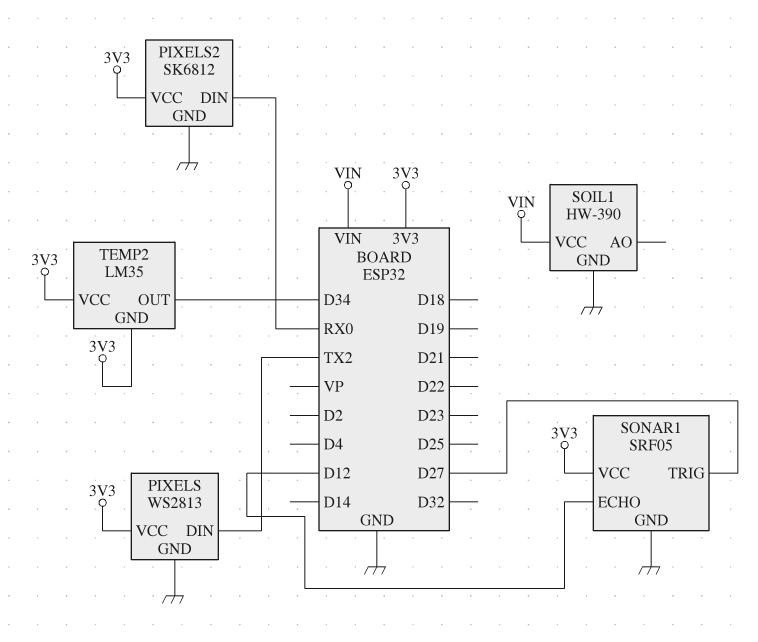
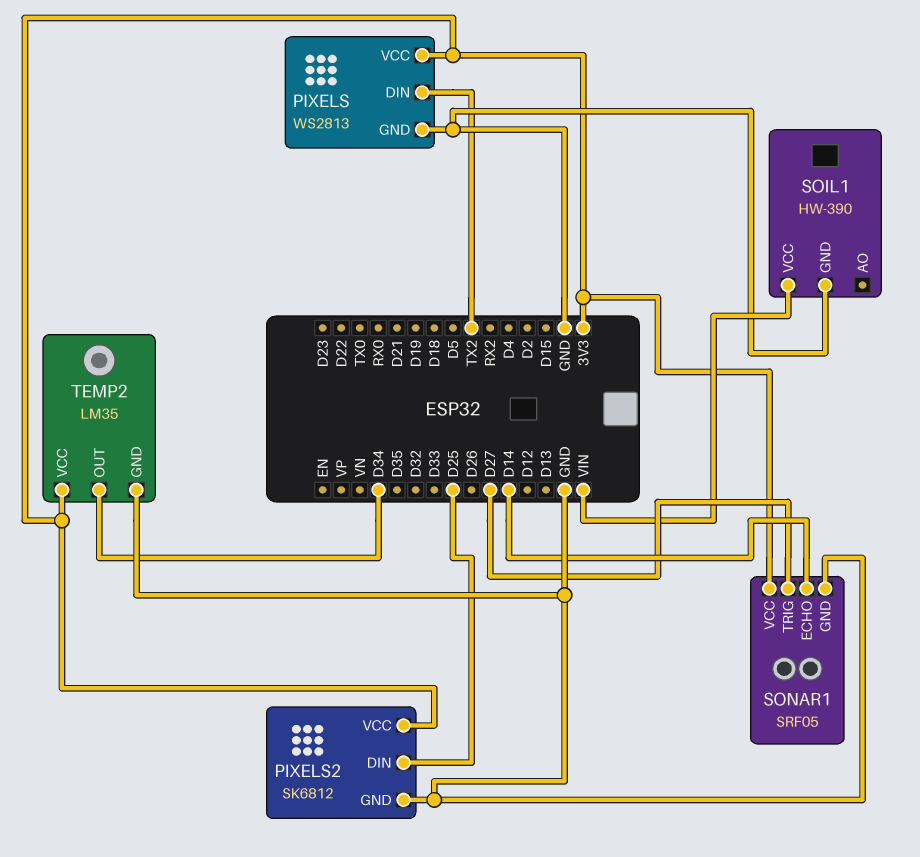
PIXELS2 pin DIN: RX0 -> D25
SONAR1 pin ECHO: D12 -> D14
TEMP2 pin GND: 3V3 -> GND

